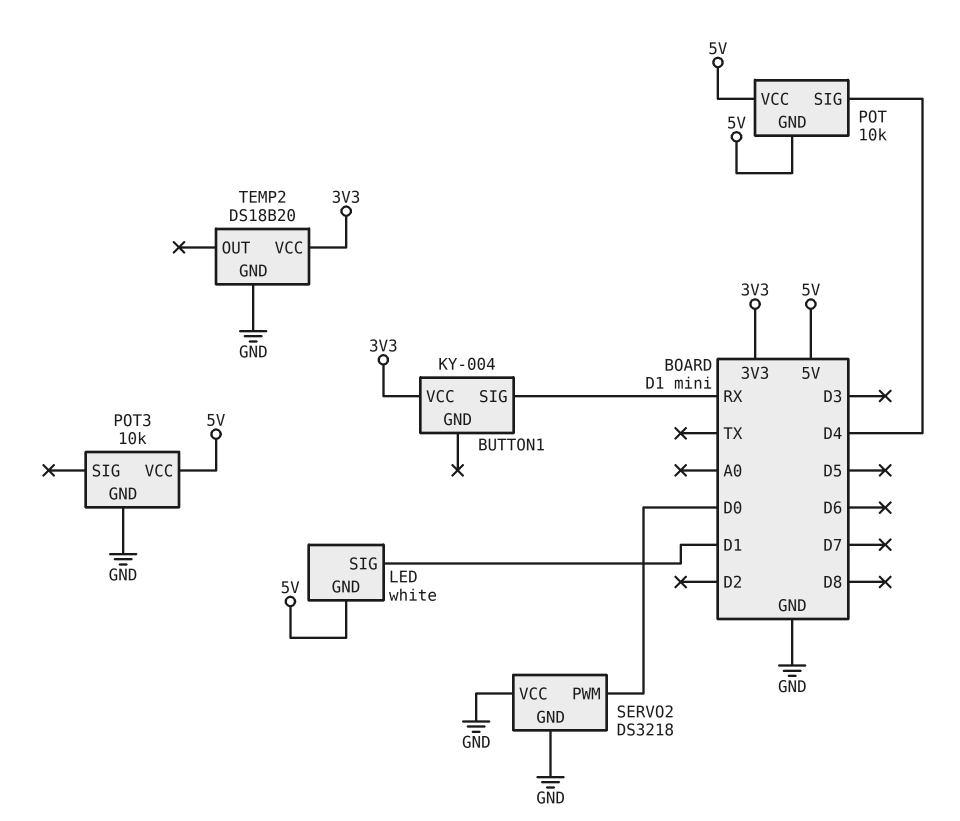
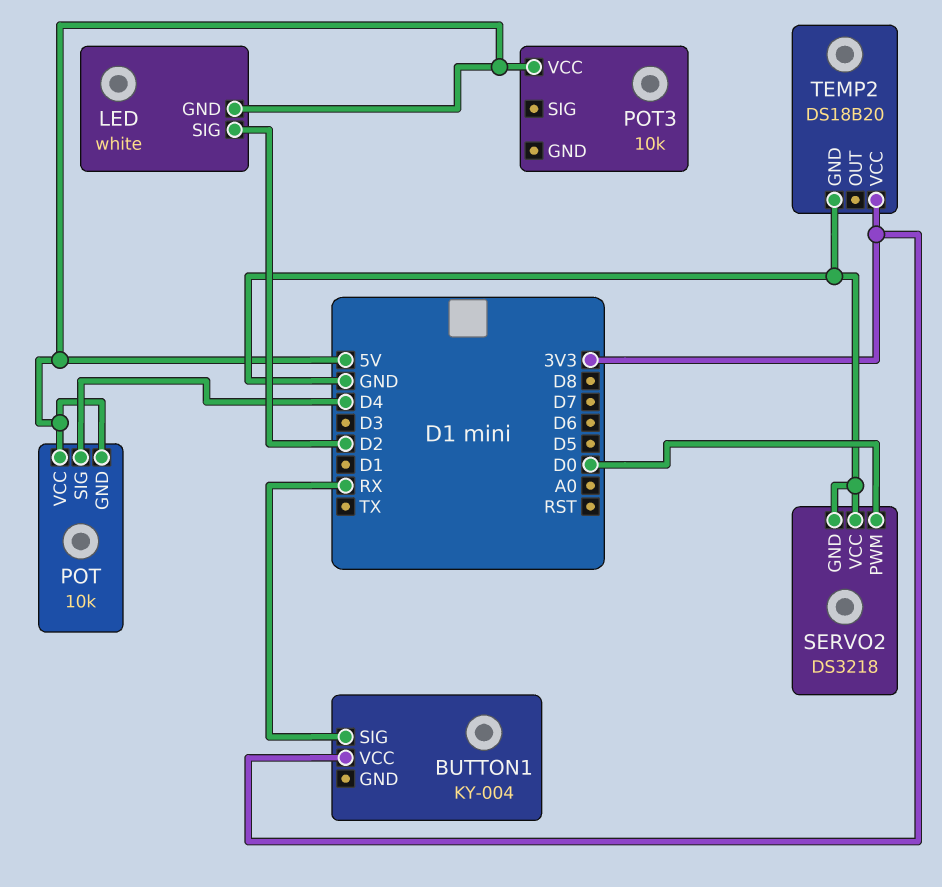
LED pin SIG: D1 -> D2
POT3 pin GND: GND -> none

